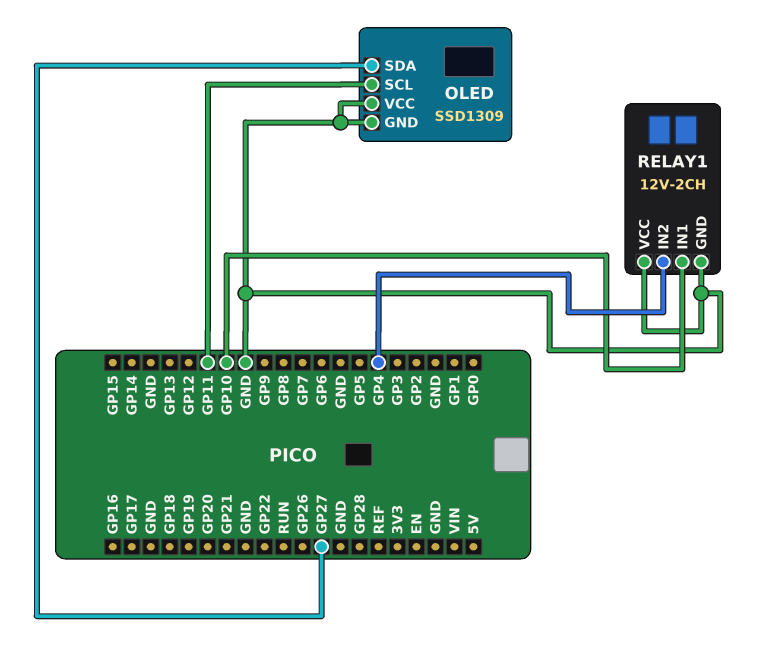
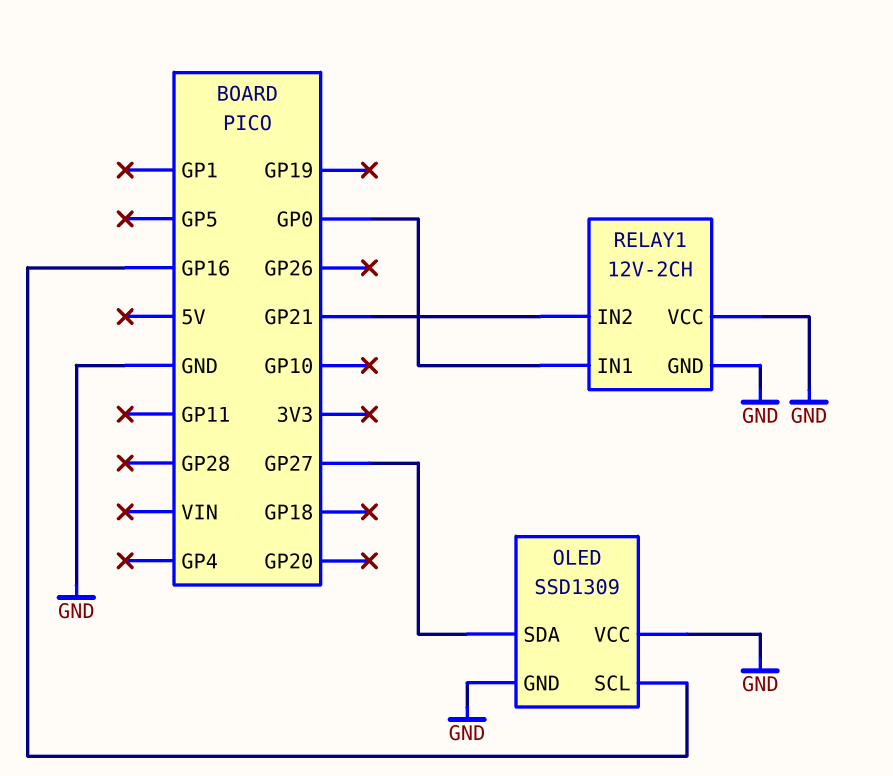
OLED pin SCL: GP11 -> GP16
RELAY1 pin IN1: GP10 -> GP0
RELAY1 pin IN2: GP4 -> GP21

